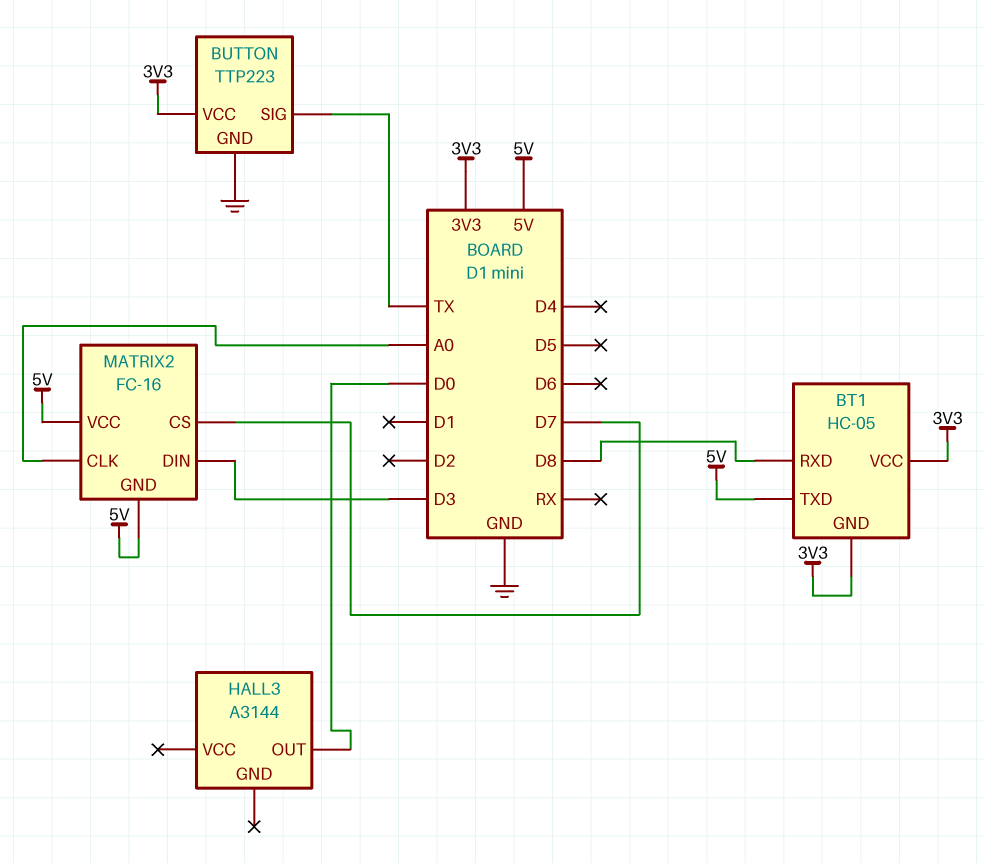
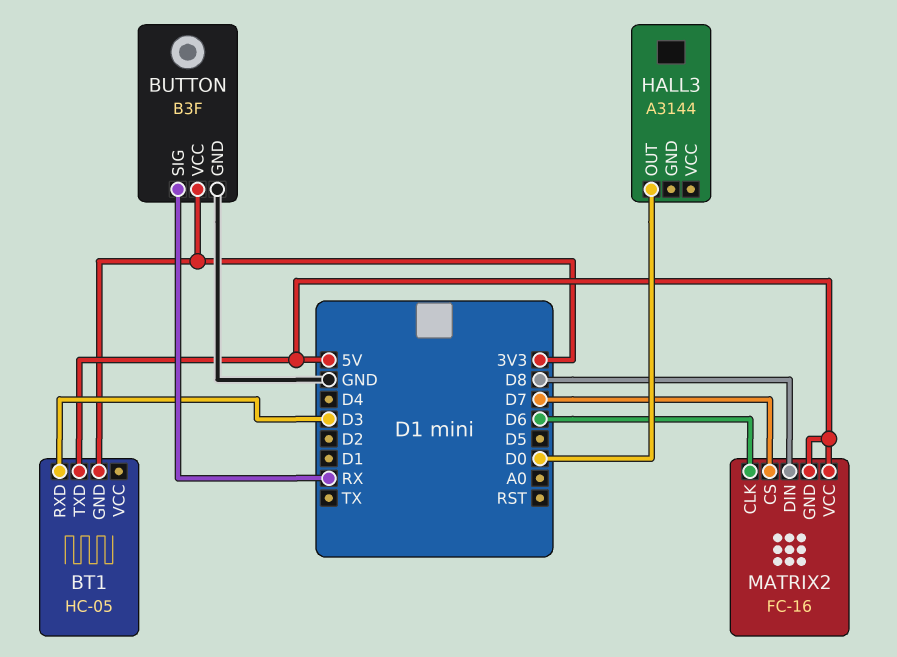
BT1 pin RXD: D8 -> D3
BT1 pin VCC: 3V3 -> none
BUTTON: TTP223 -> B3F
BUTTON pin SIG: TX -> RX
MATRIX2 pin CLK: A0 -> D6
MATRIX2 pin DIN: D3 -> D8

